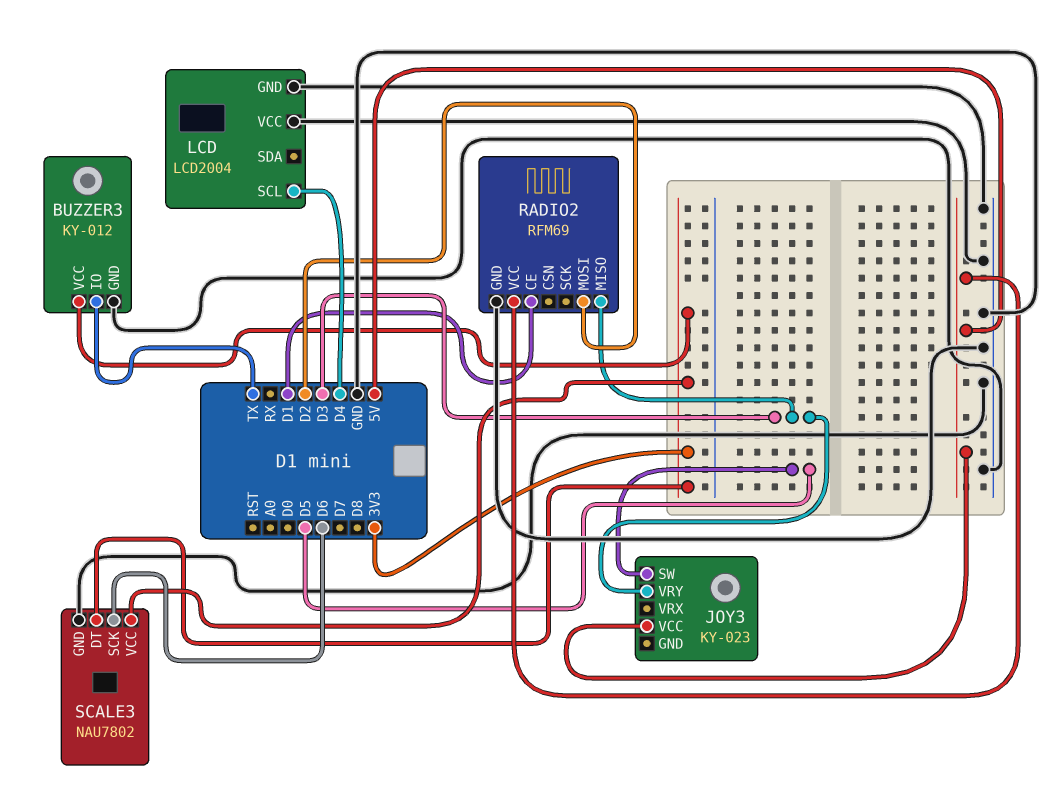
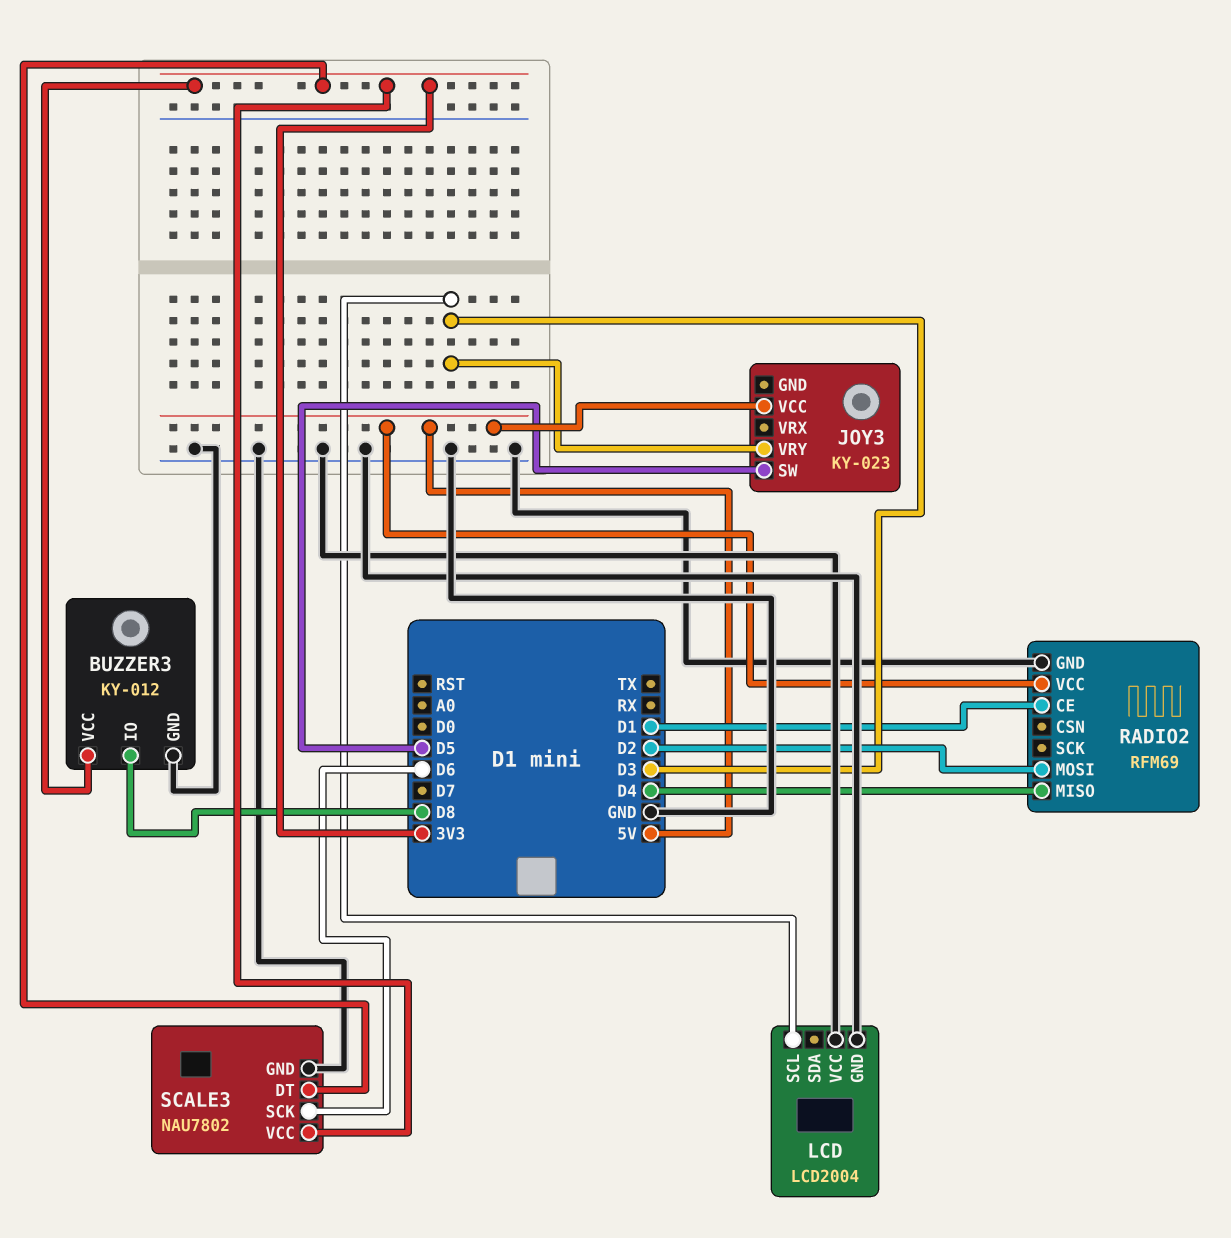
BUZZER3 pin IO: TX -> D8
LCD pin SCL: D4 -> D3
RADIO2 pin MISO: D3 -> D4

